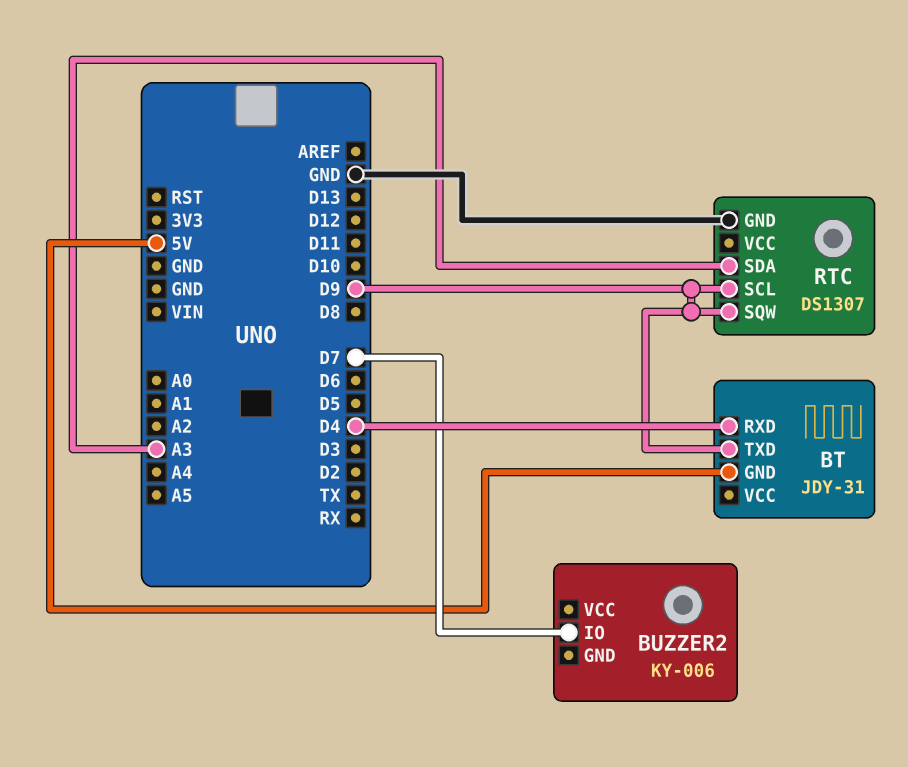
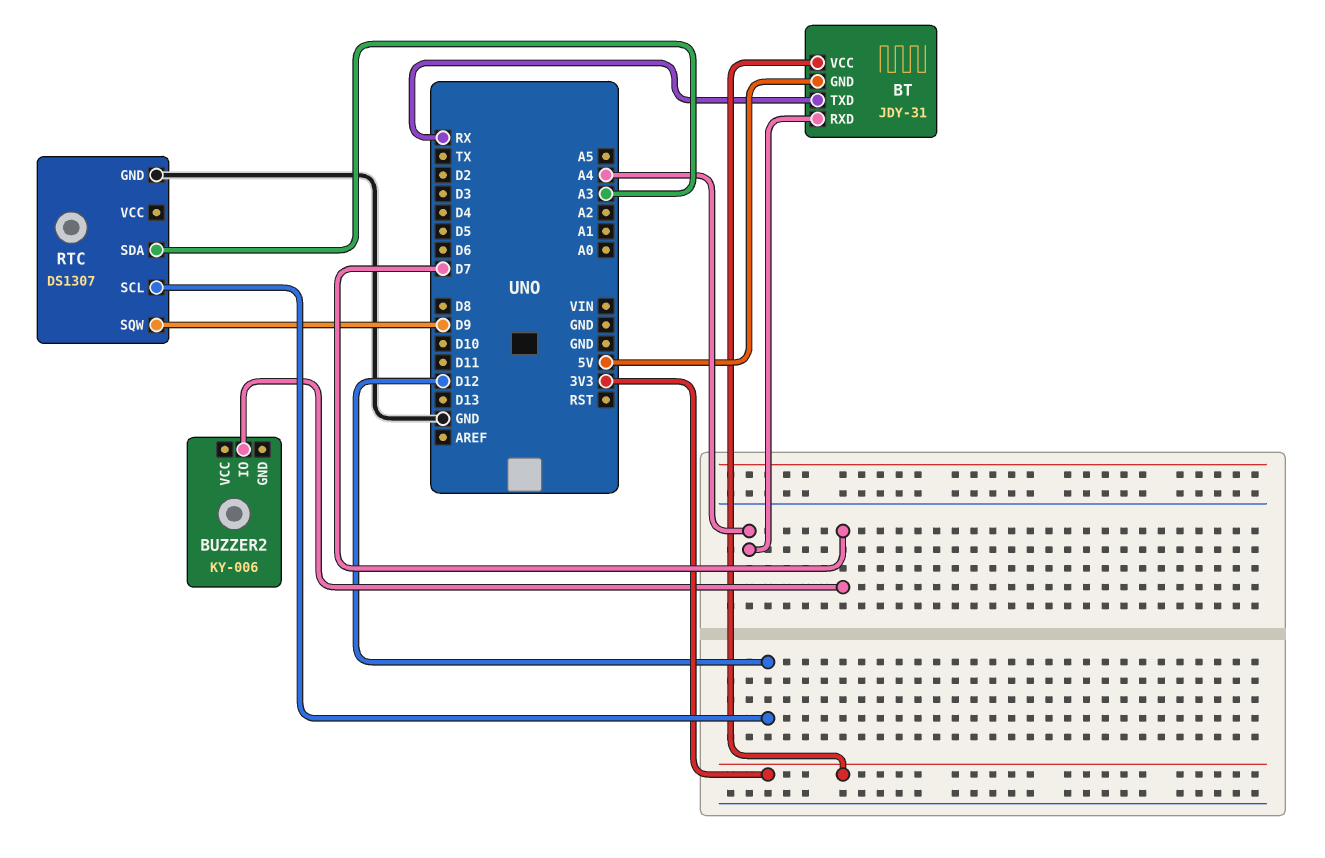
BT pin RXD: D4 -> A4
BT pin TXD: D9 -> RX
BT pin VCC: none -> 3V3
RTC pin SCL: D9 -> D12

